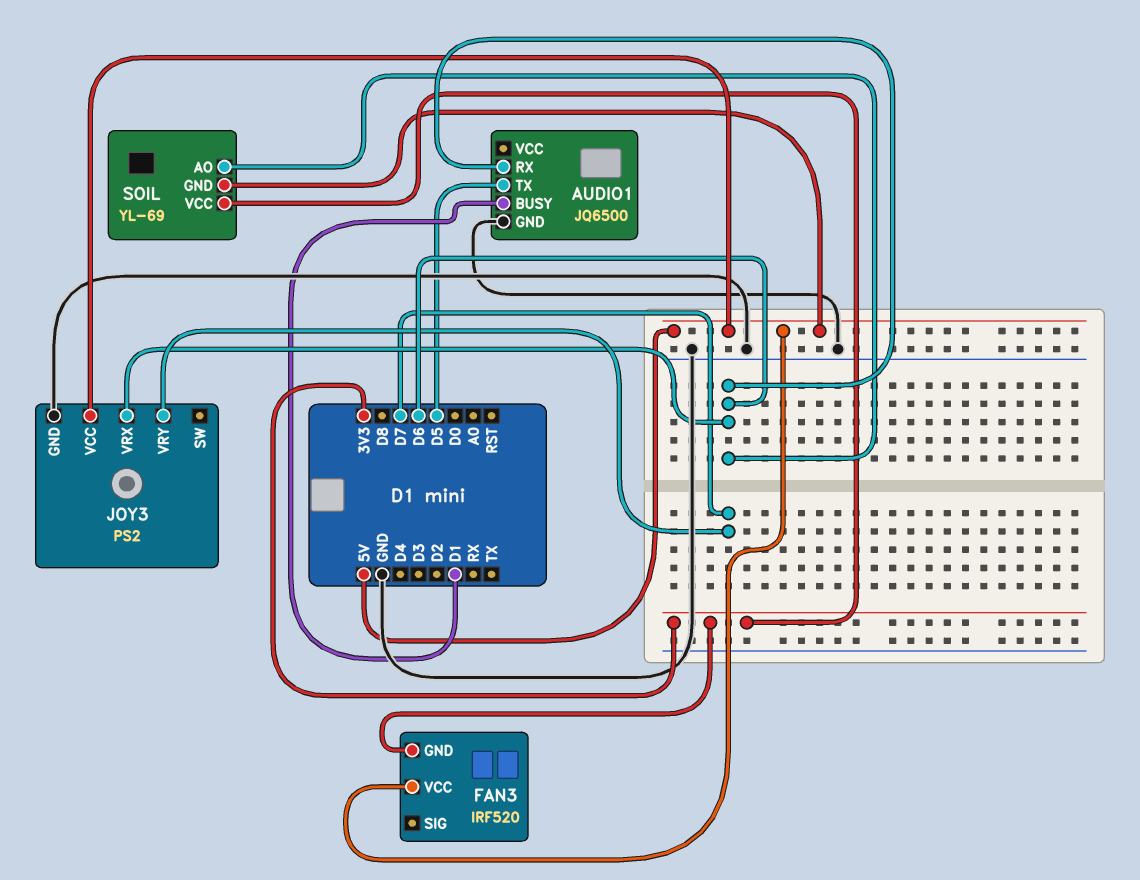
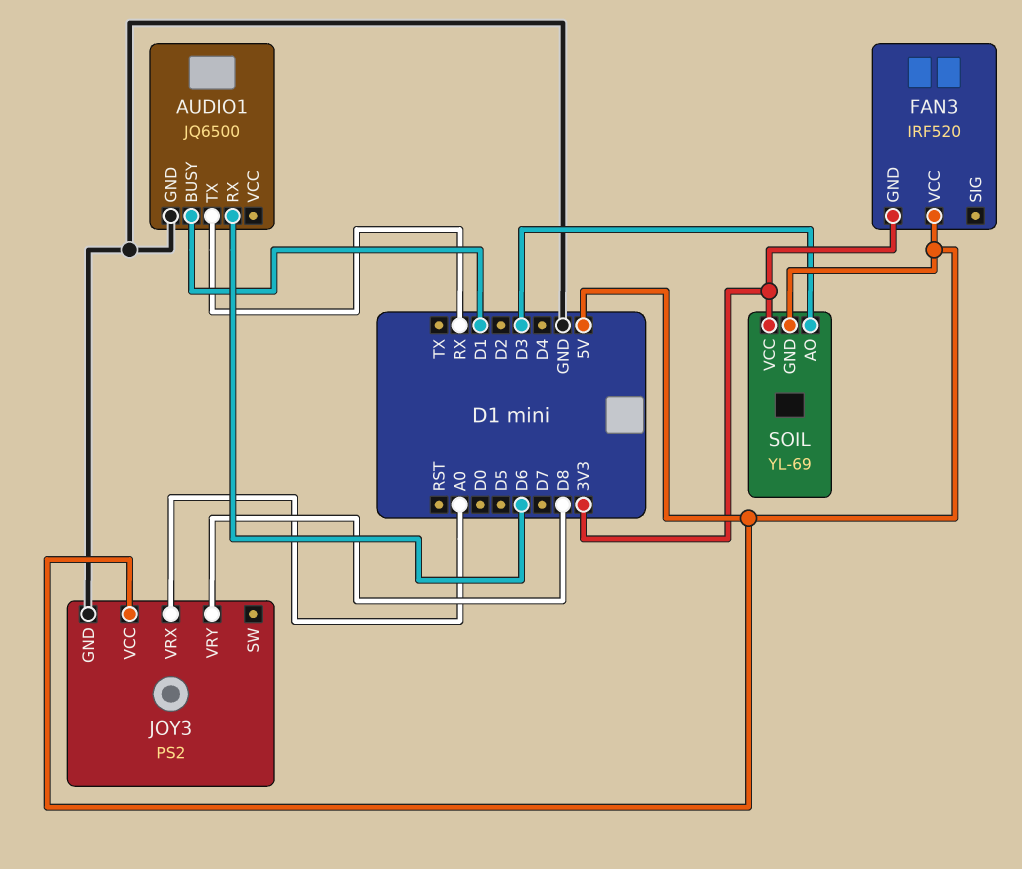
AUDIO1 pin TX: D5 -> RX
JOY3 pin VRX: D6 -> A0
JOY3 pin VRY: D7 -> D8
SOIL pin AO: D6 -> D3

